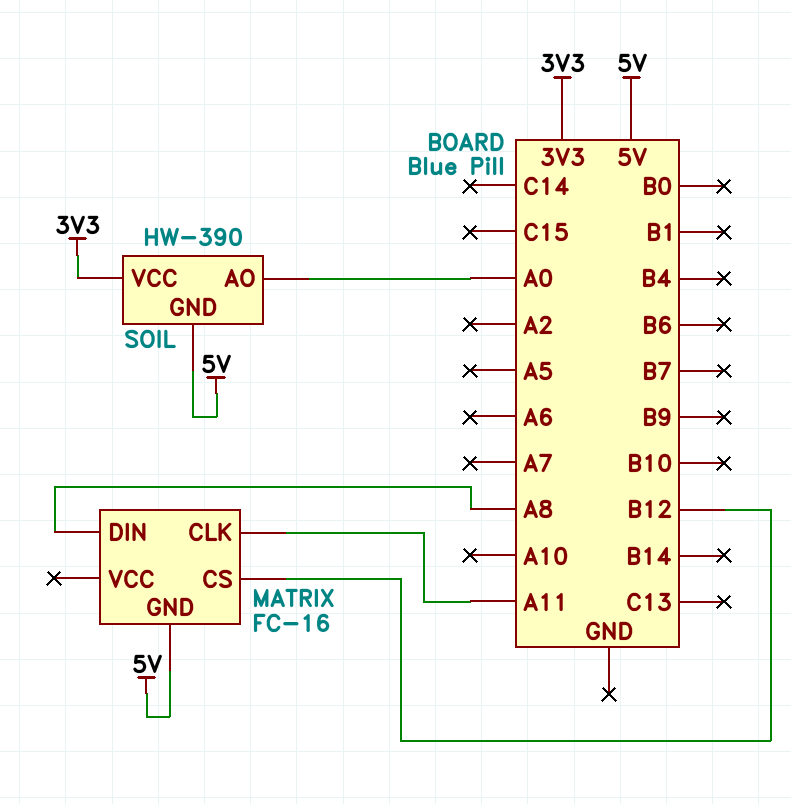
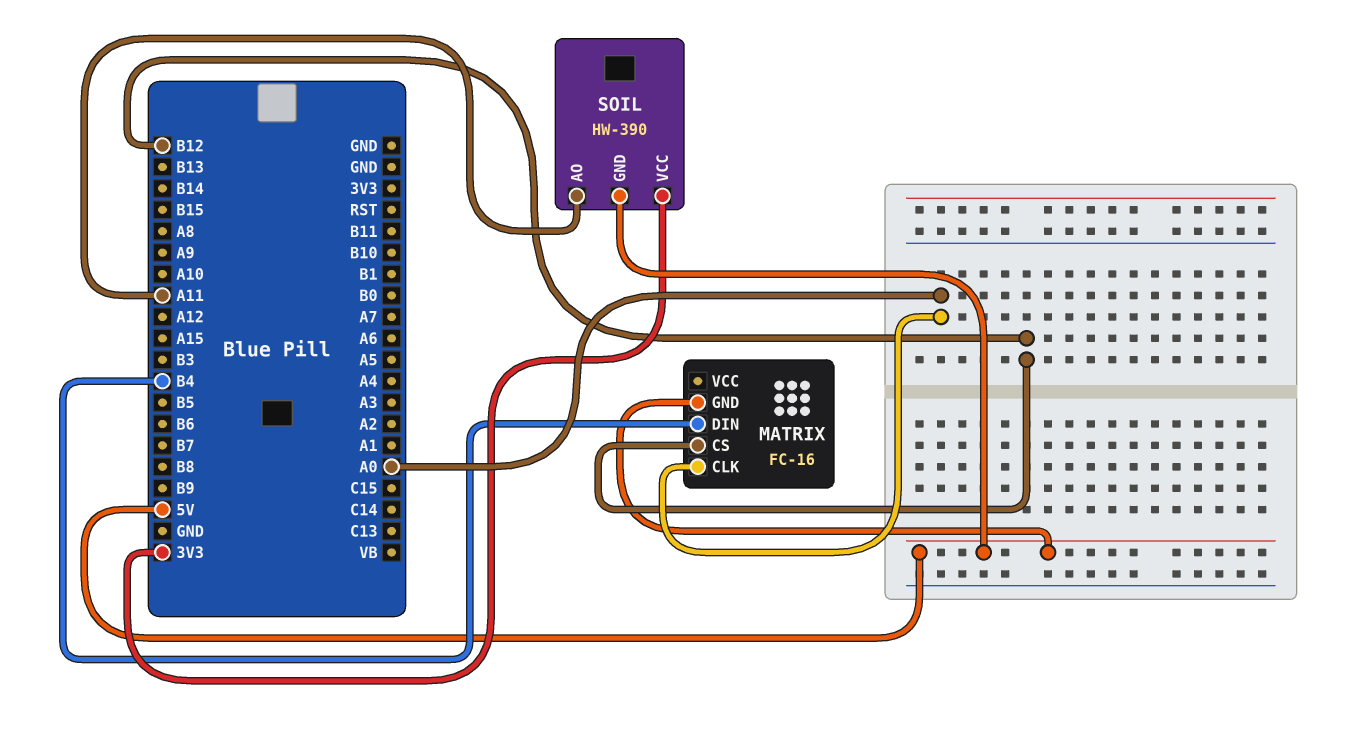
MATRIX pin CLK: A11 -> A0
MATRIX pin DIN: A8 -> B4
SOIL pin AO: A0 -> A11

